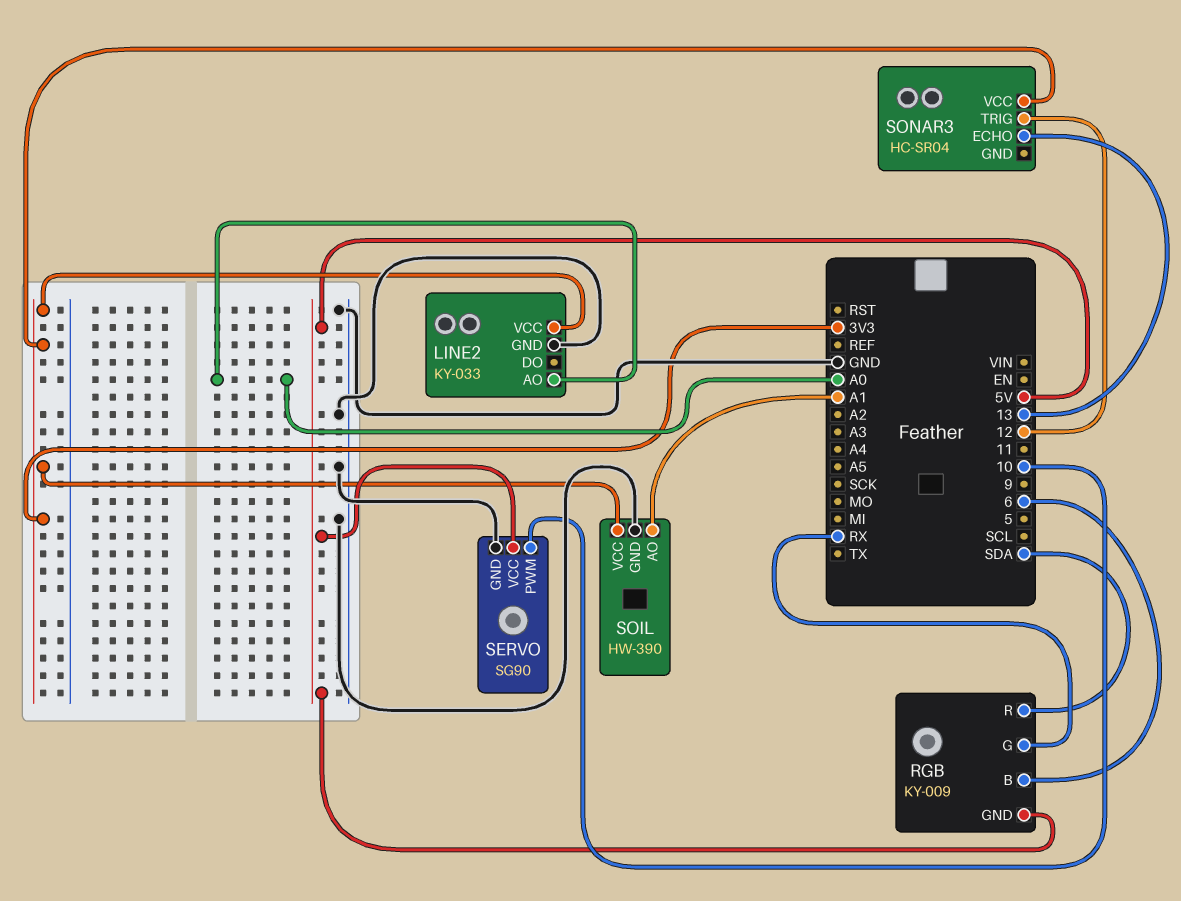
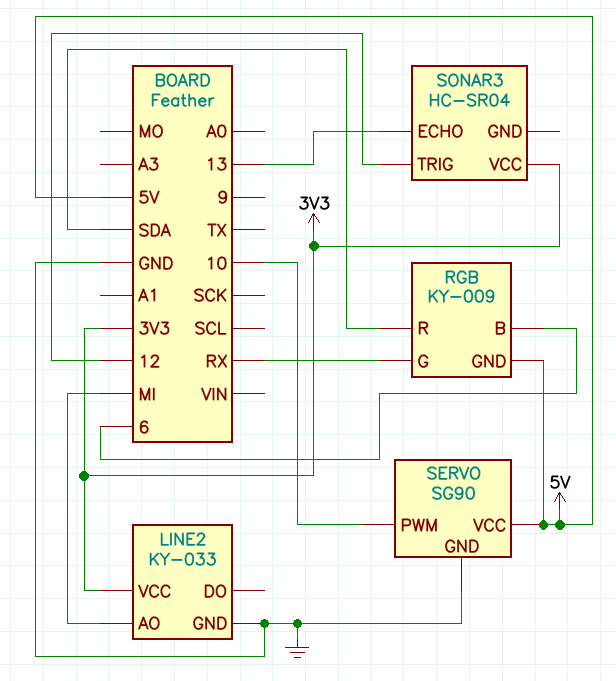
LINE2 pin AO: A0 -> MI
SOIL: HW-390 -> none
SOIL pin AO: A1 -> none
SOIL pin GND: GND -> none
SOIL pin VCC: 3V3 -> none

